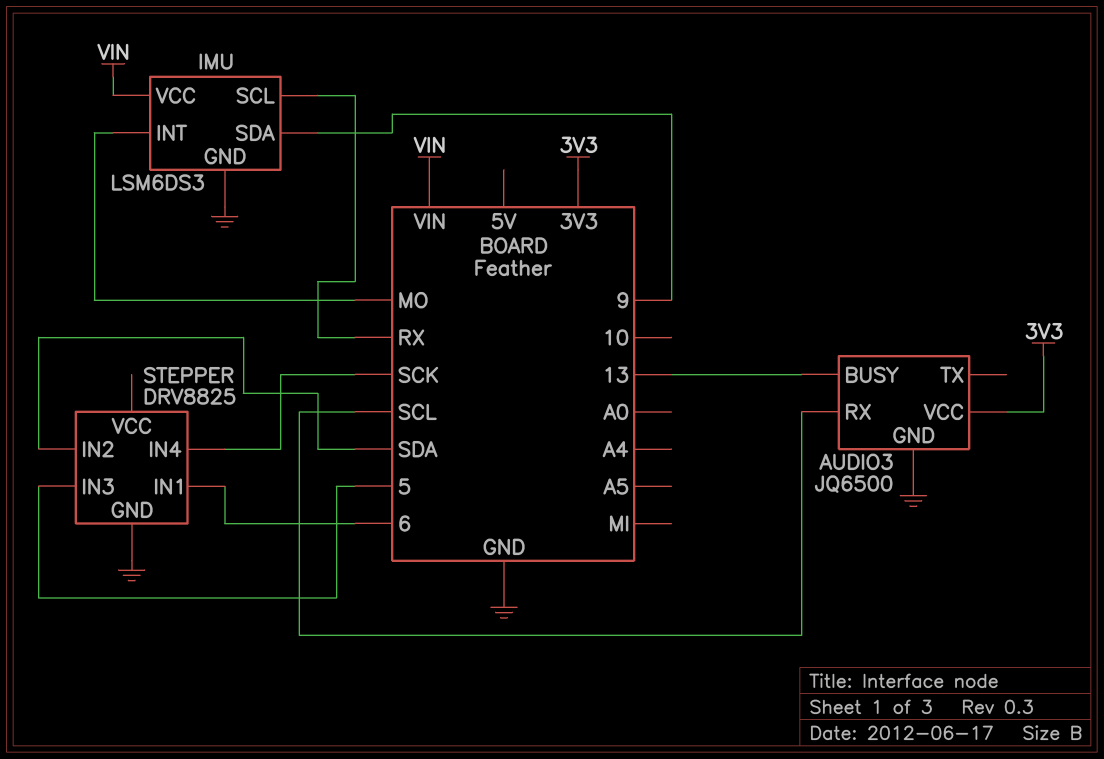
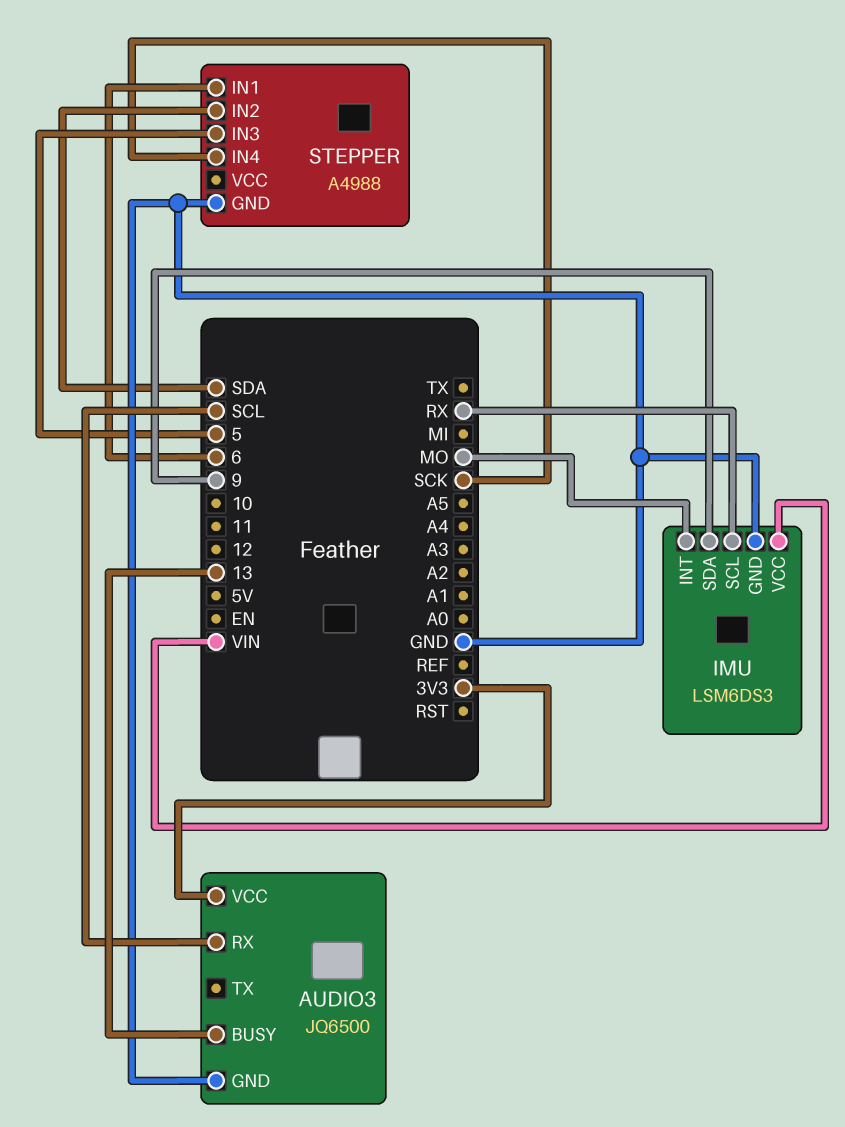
STEPPER: DRV8825 -> A4988

